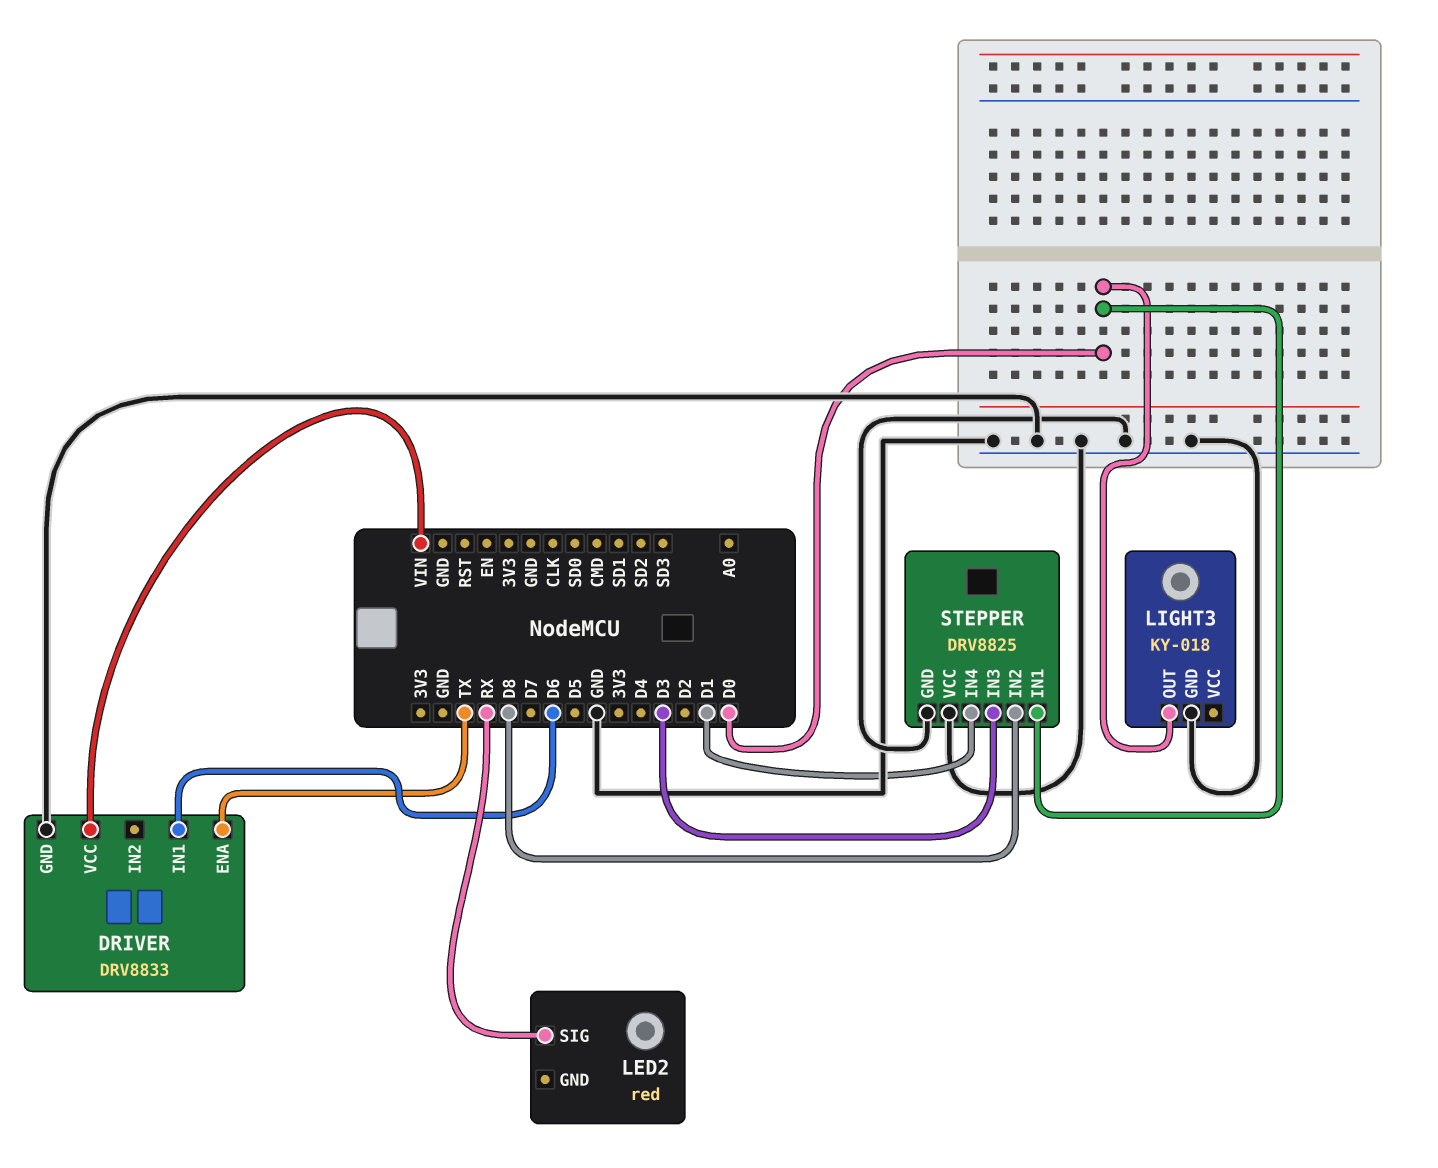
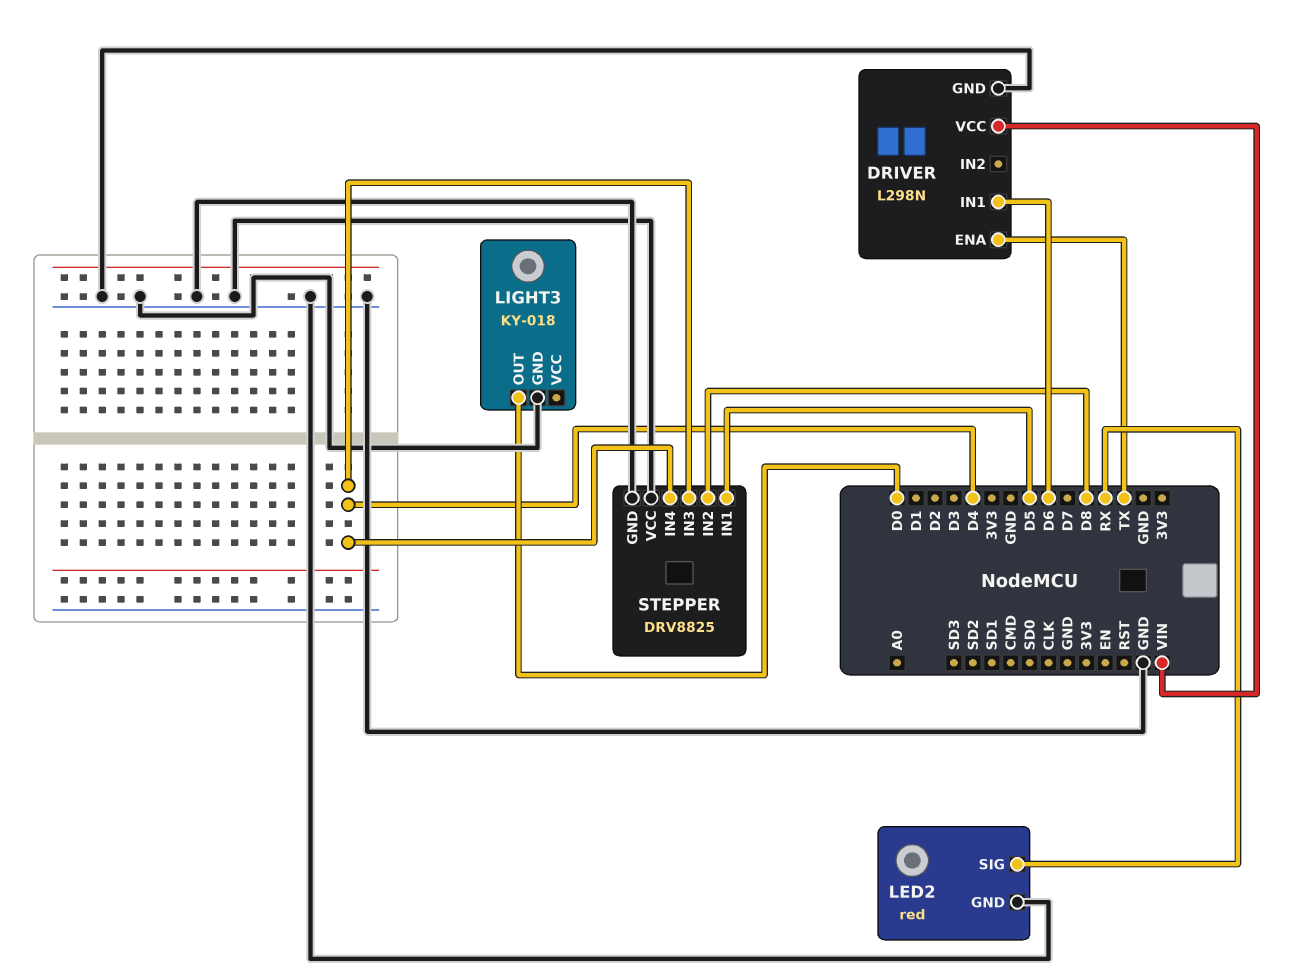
DRIVER: DRV8833 -> L298N
LED2 pin GND: none -> GND
STEPPER pin IN1: D0 -> D5
STEPPER pin IN3: D3 -> D4
STEPPER pin IN4: D1 -> D4

